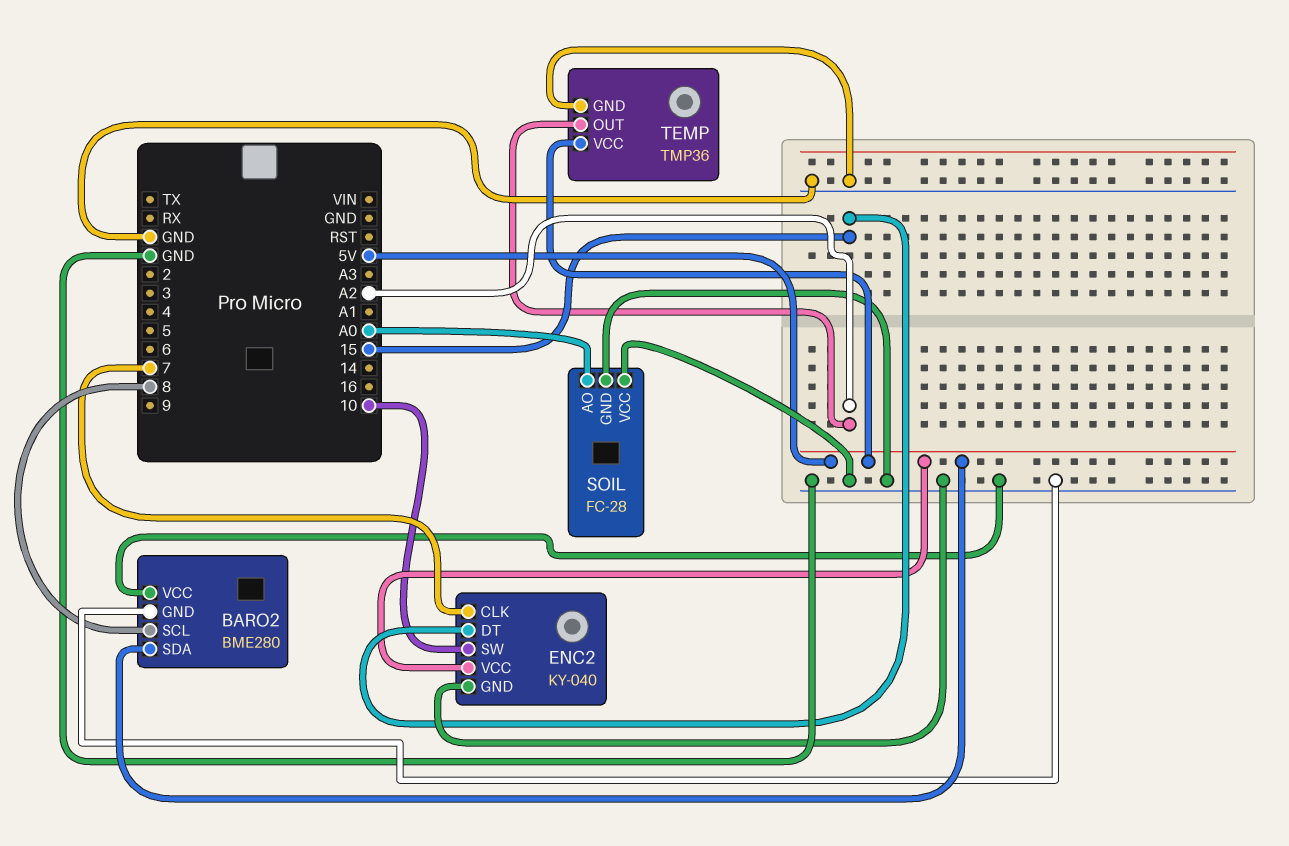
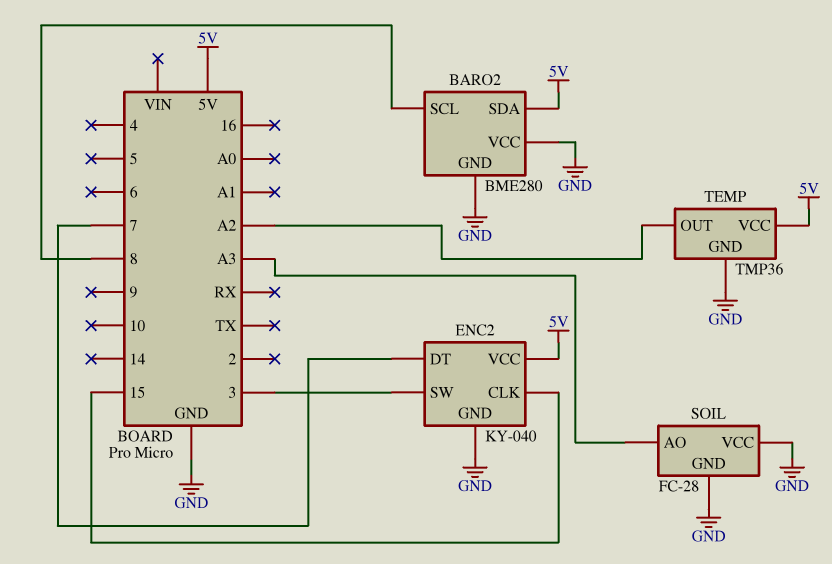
ENC2 pin CLK: 7 -> 15
ENC2 pin DT: 15 -> 7
ENC2 pin SW: 10 -> 3
SOIL pin AO: A0 -> A3

